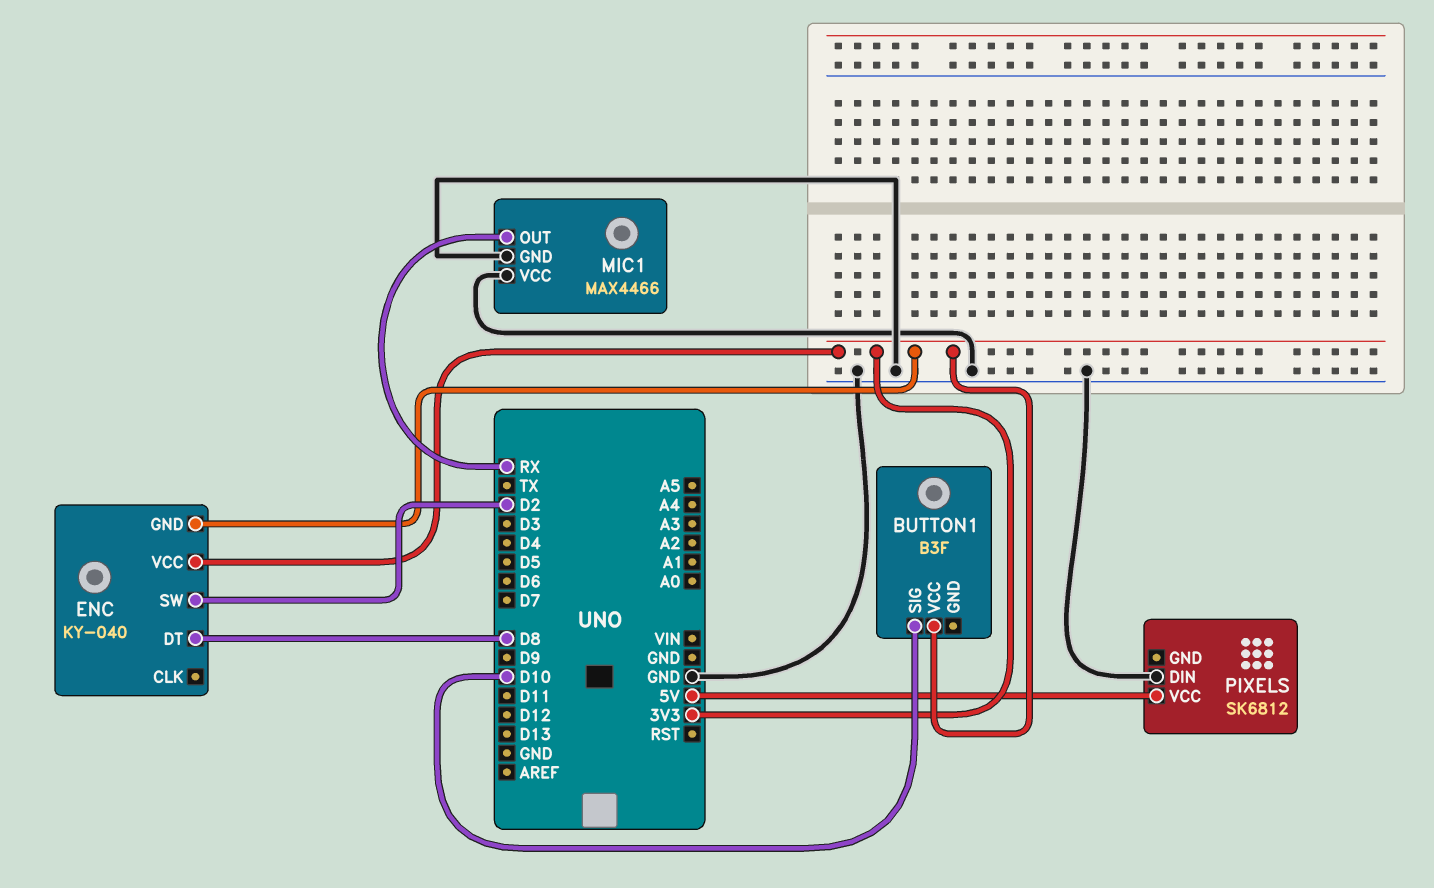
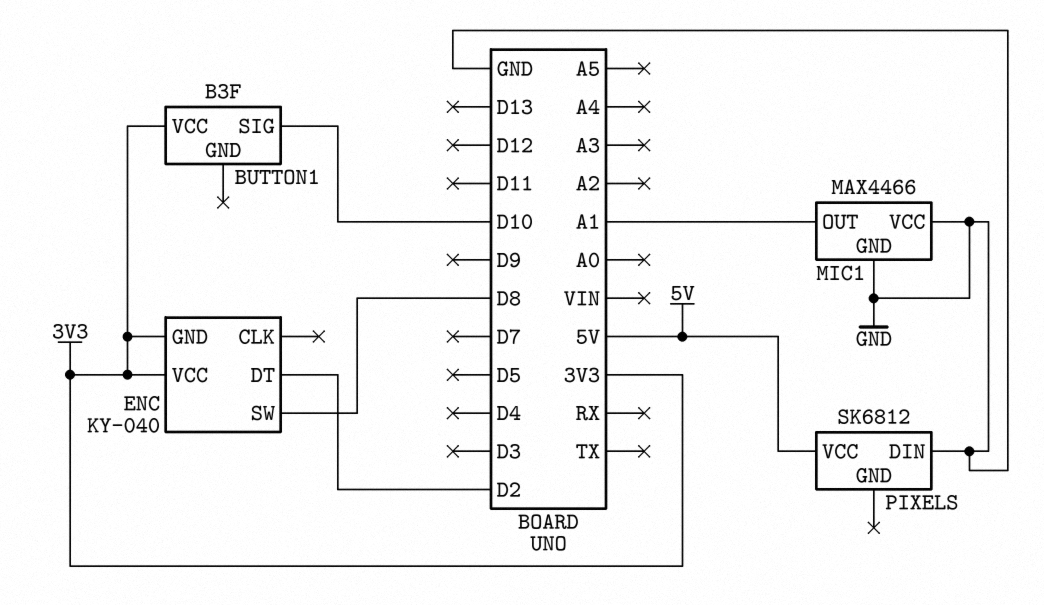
ENC pin DT: D8 -> D2
ENC pin SW: D2 -> D8
MIC1 pin OUT: RX -> A1

